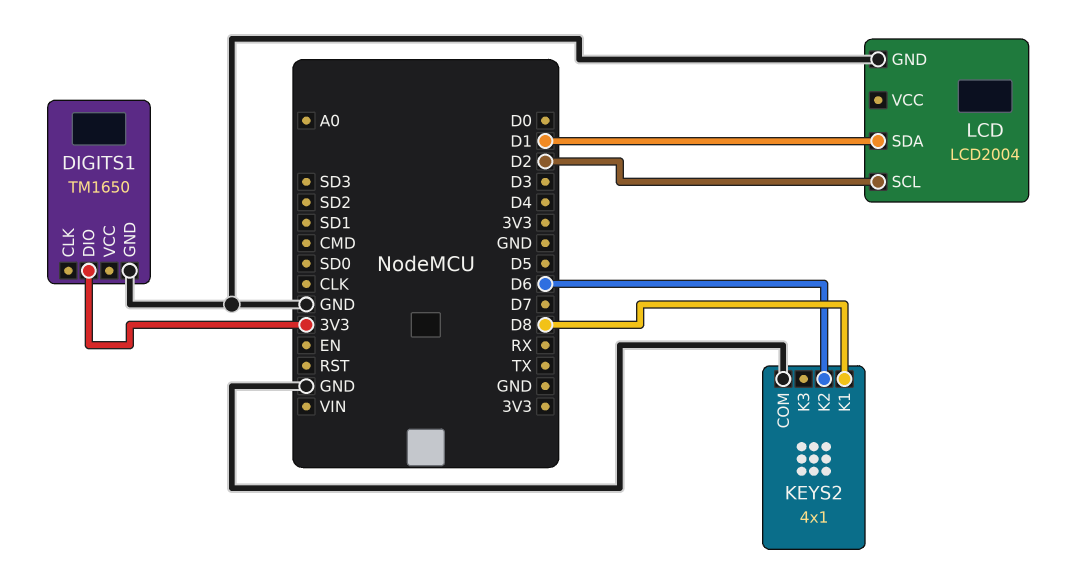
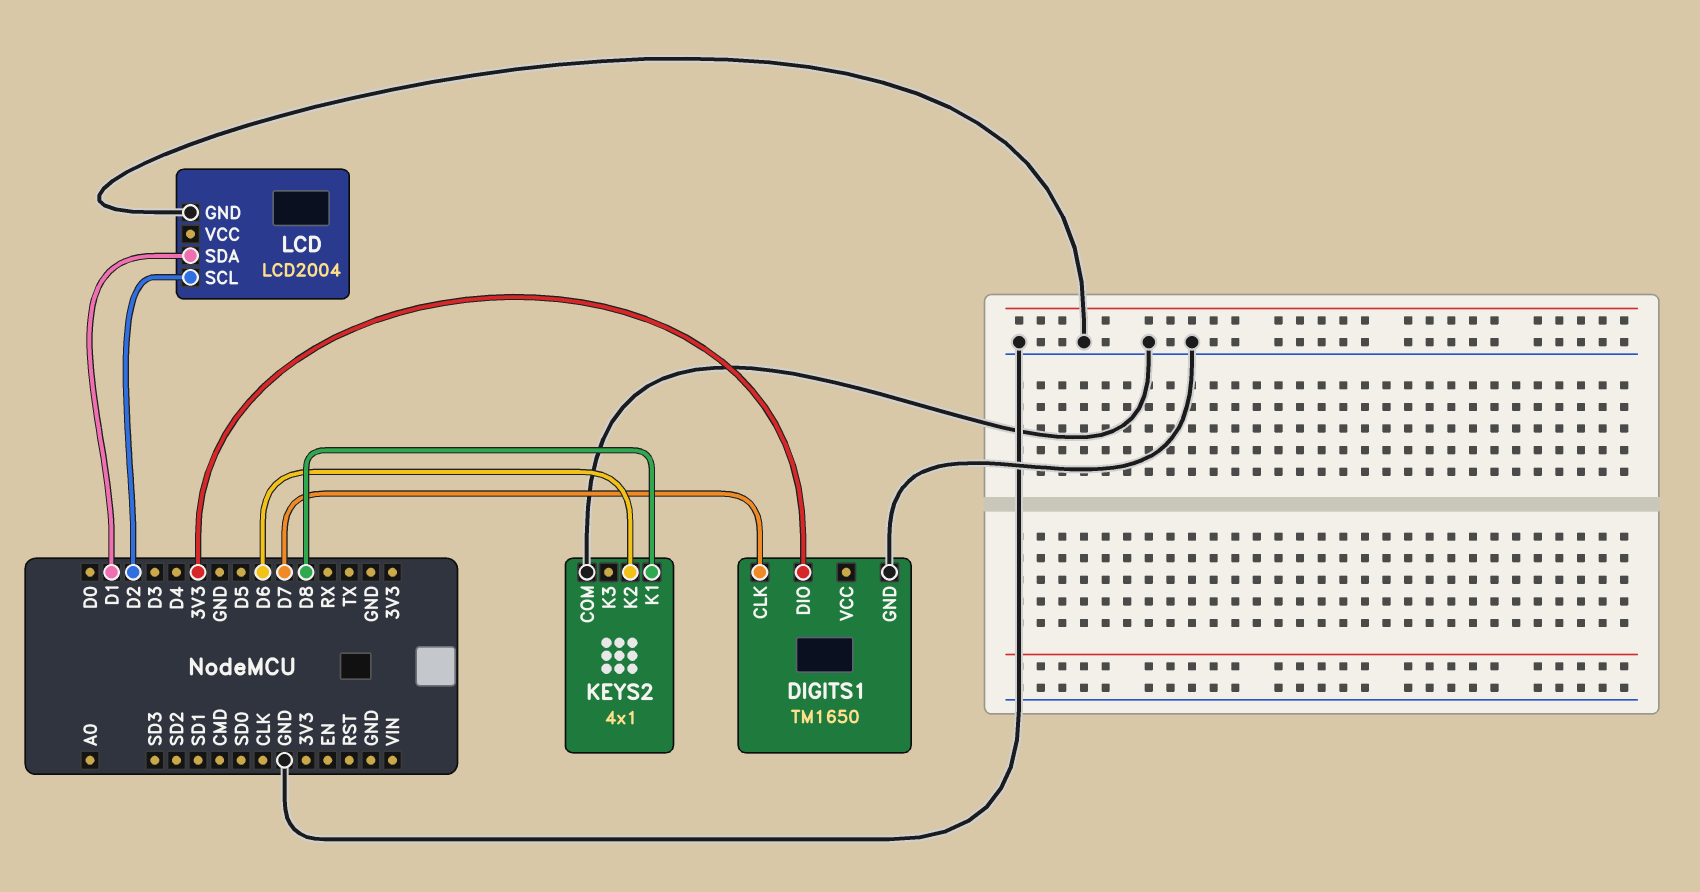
DIGITS1 pin CLK: none -> D7

